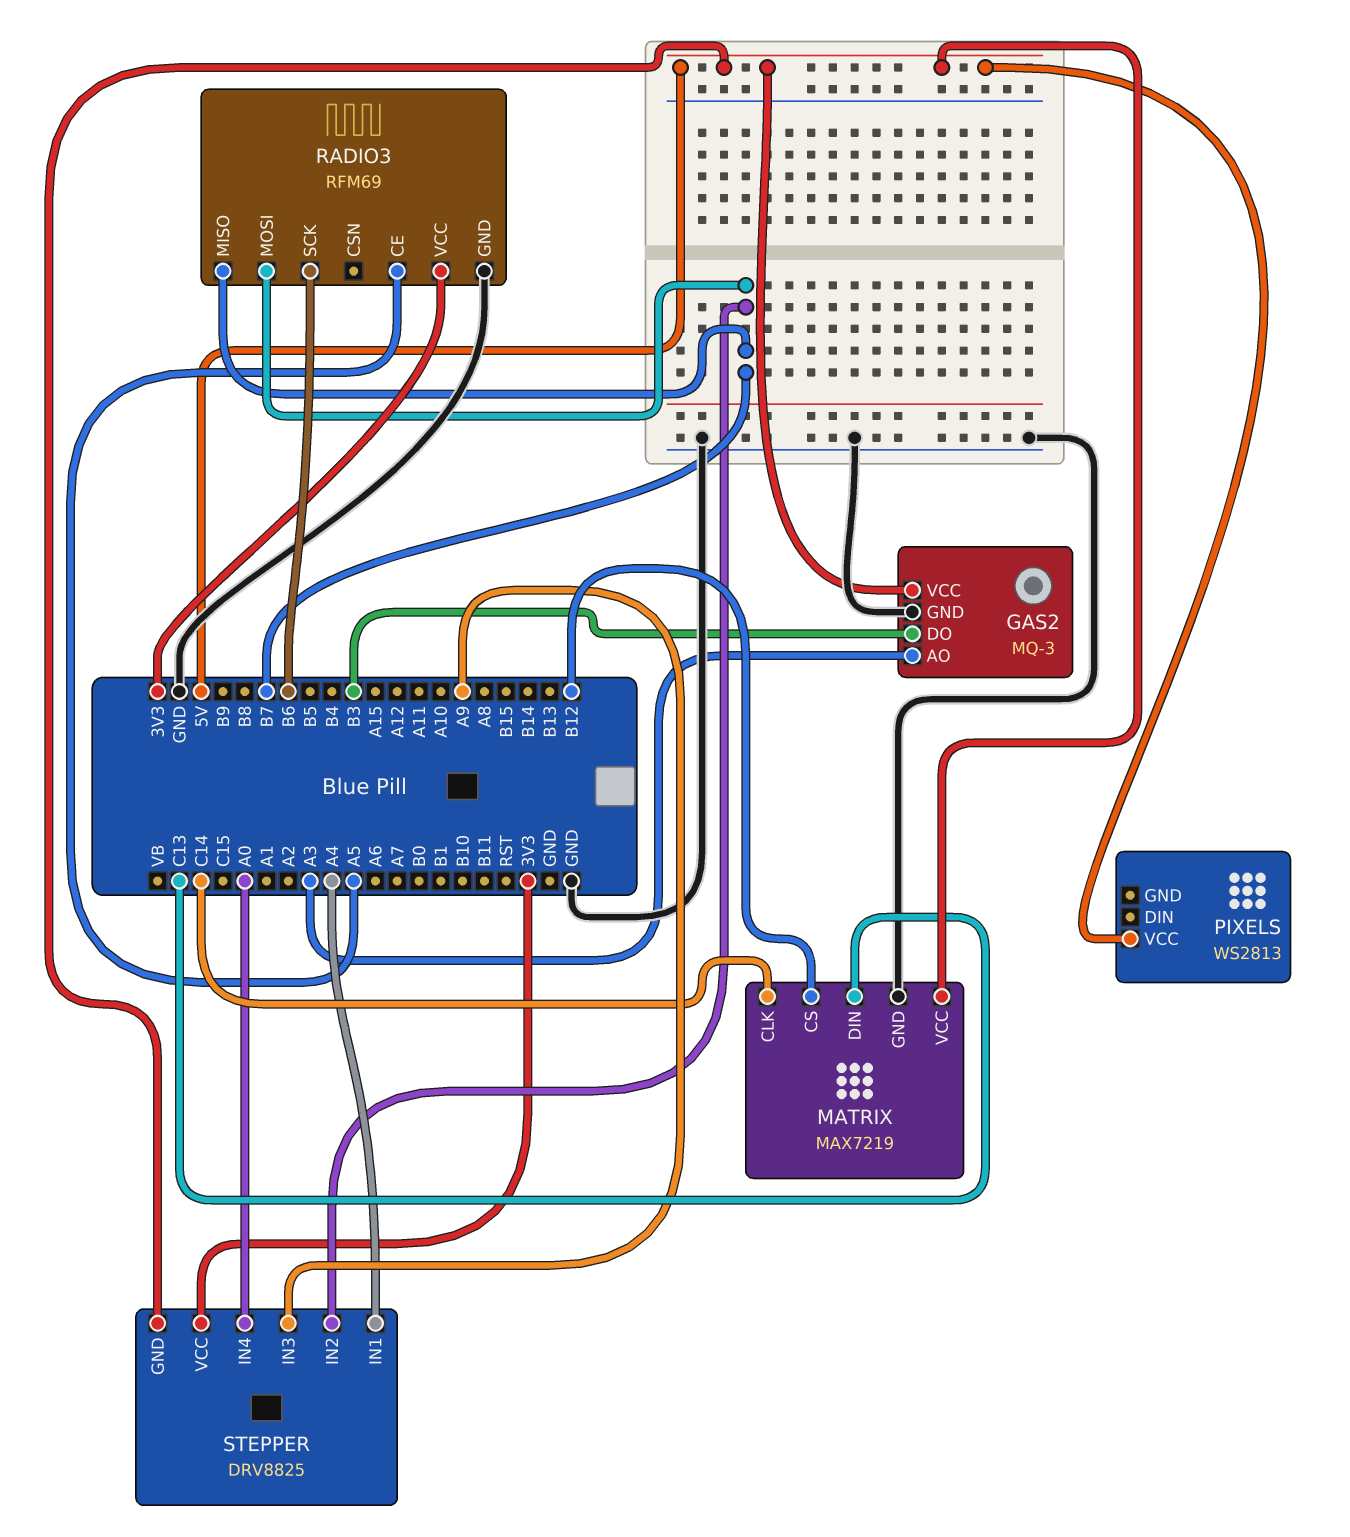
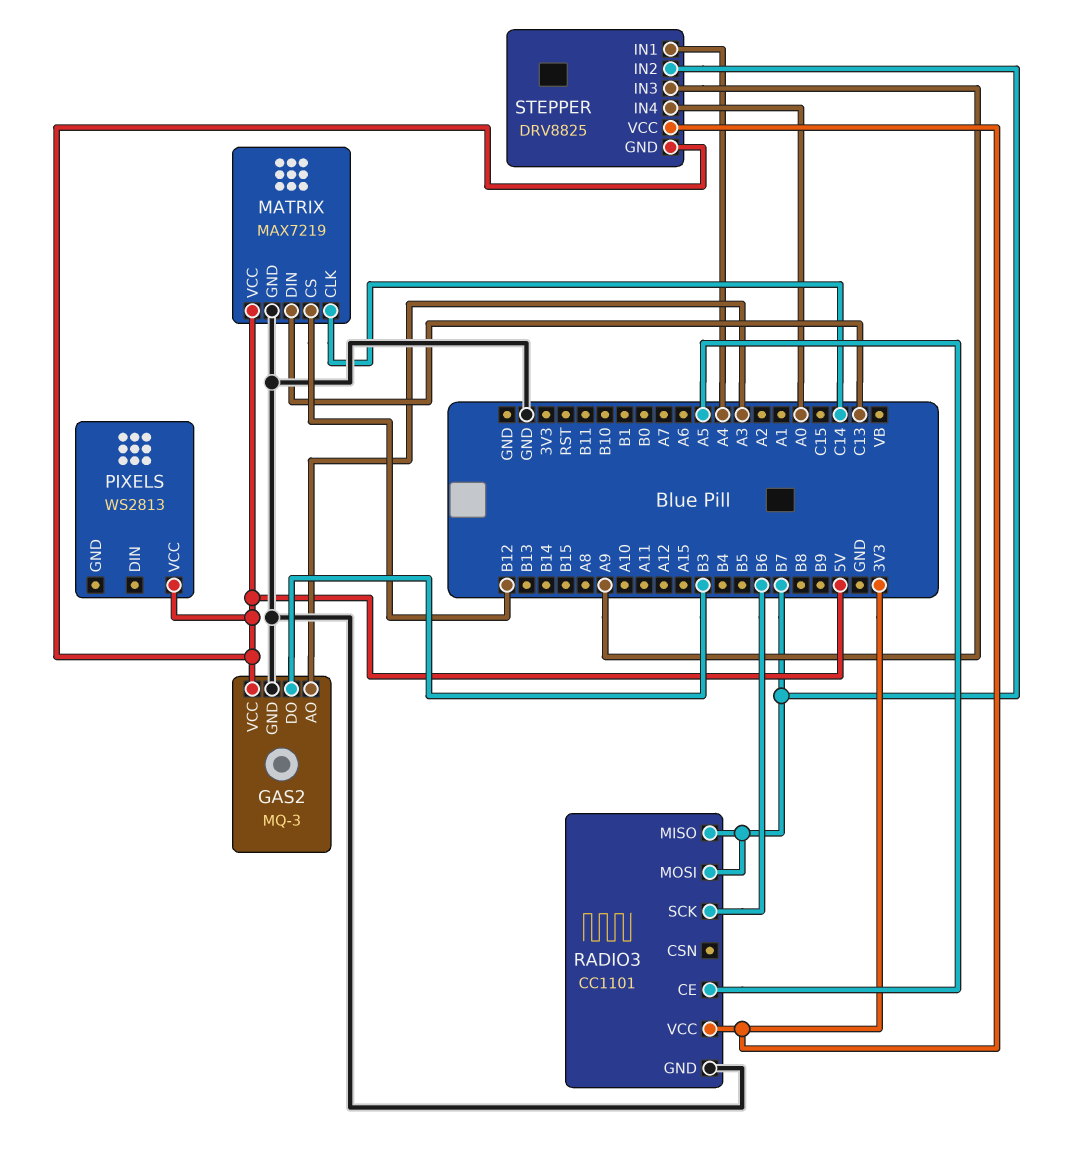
RADIO3: RFM69 -> CC1101

